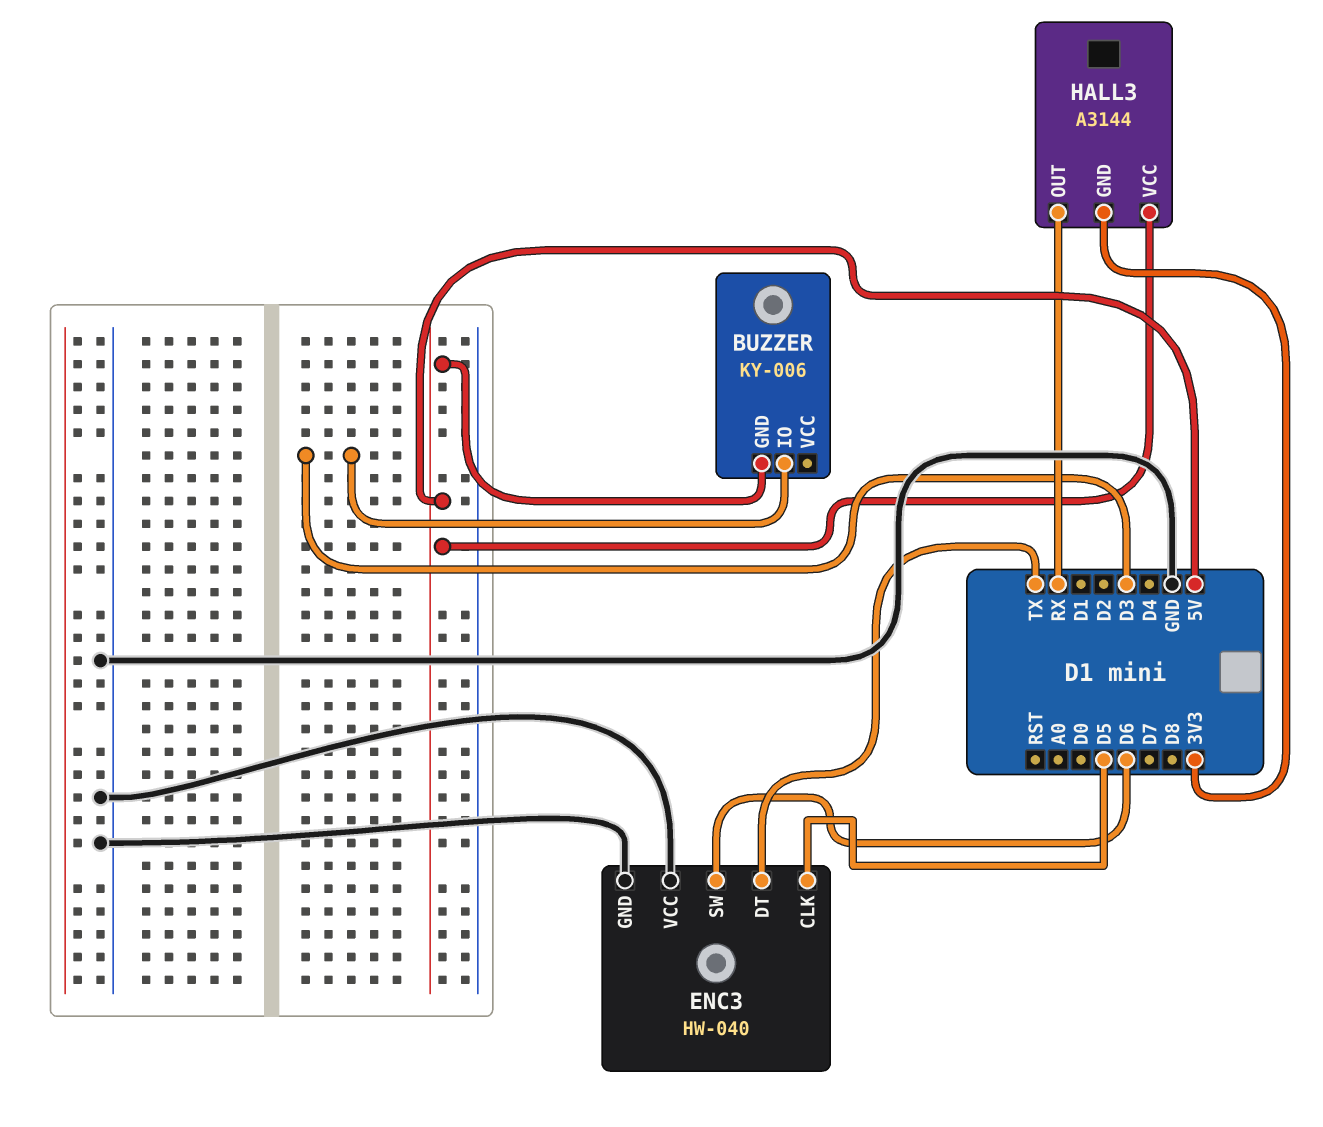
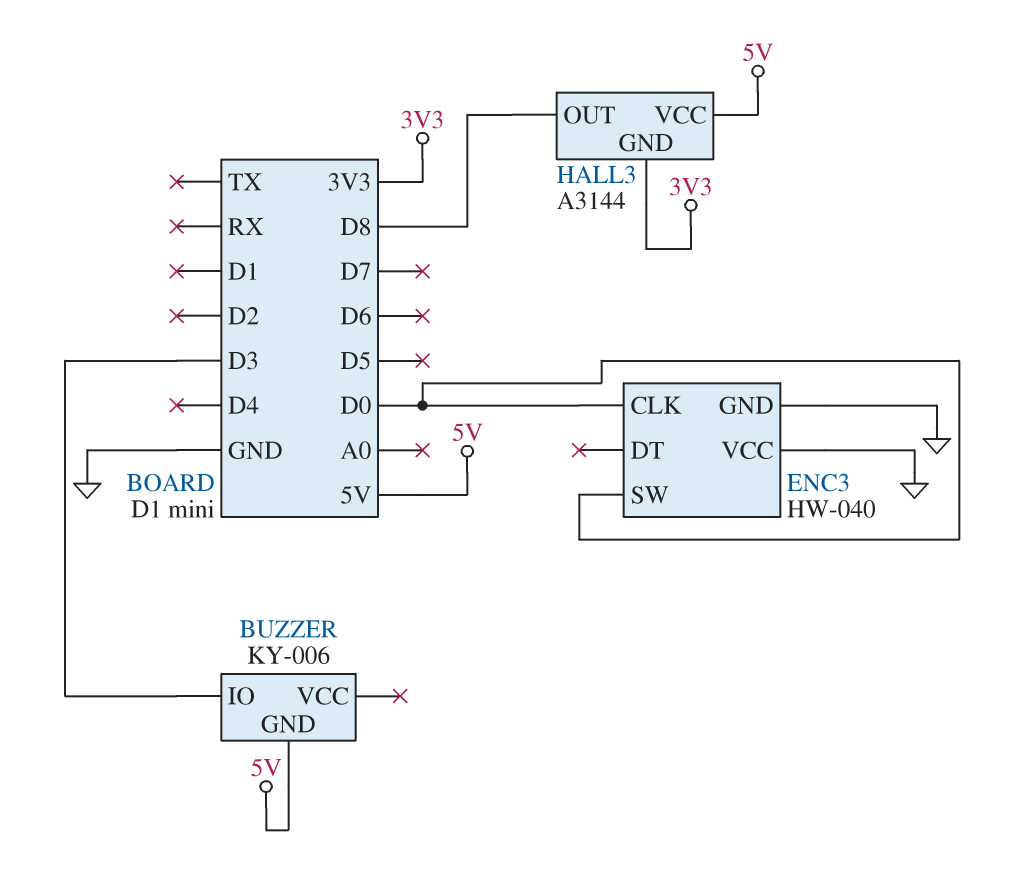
ENC3 pin CLK: D5 -> D0
ENC3 pin DT: TX -> none
ENC3 pin SW: D6 -> D0
HALL3 pin OUT: RX -> D8

